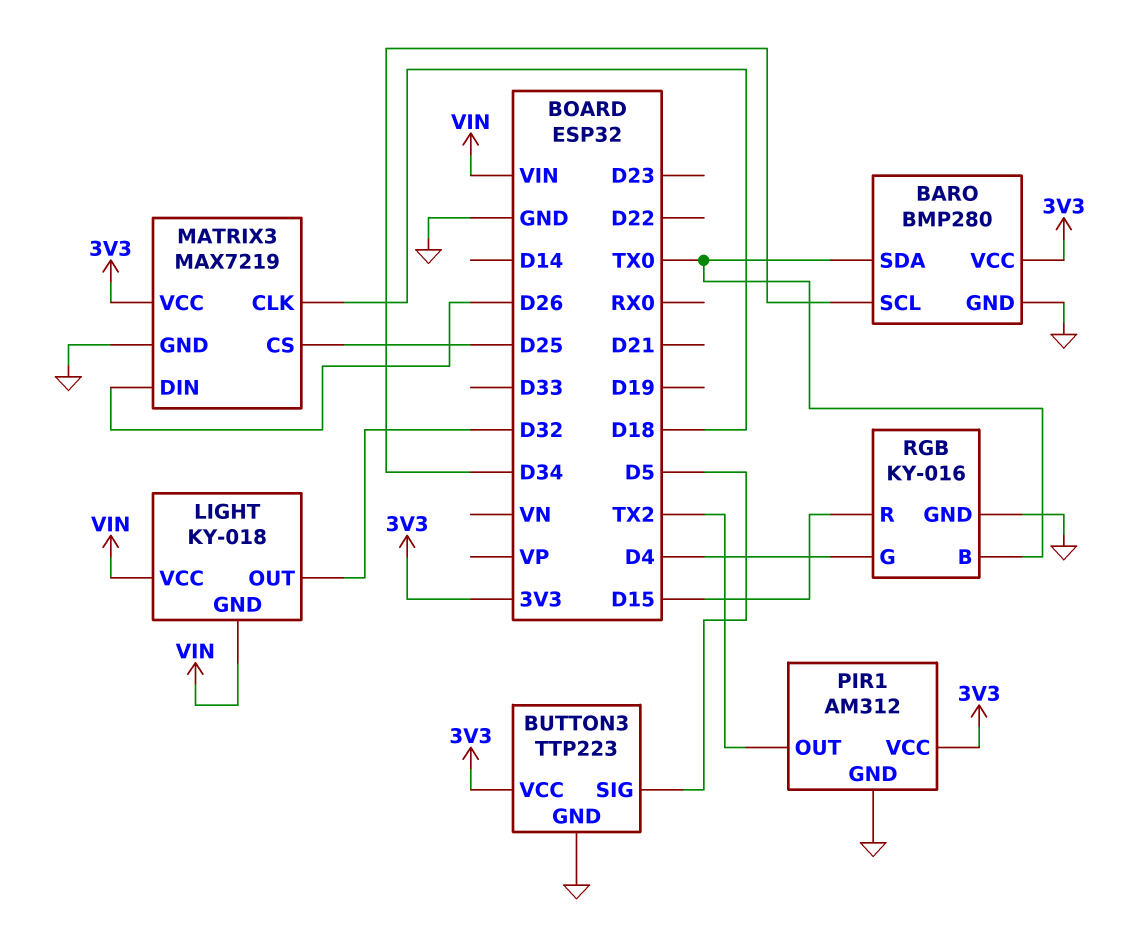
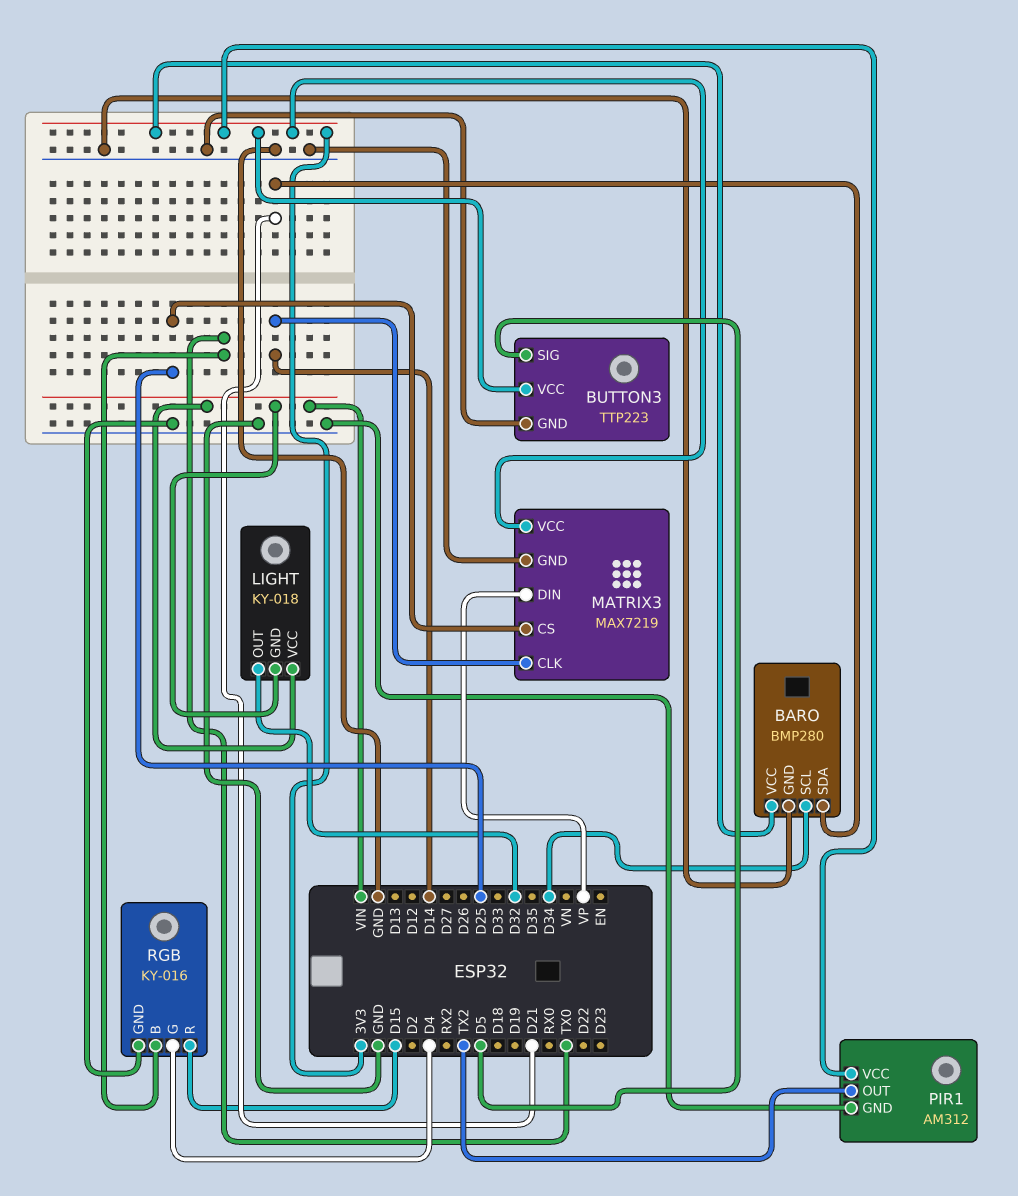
BARO pin SDA: TX0 -> D21
MATRIX3 pin CLK: D18 -> D14
MATRIX3 pin DIN: D26 -> VP

